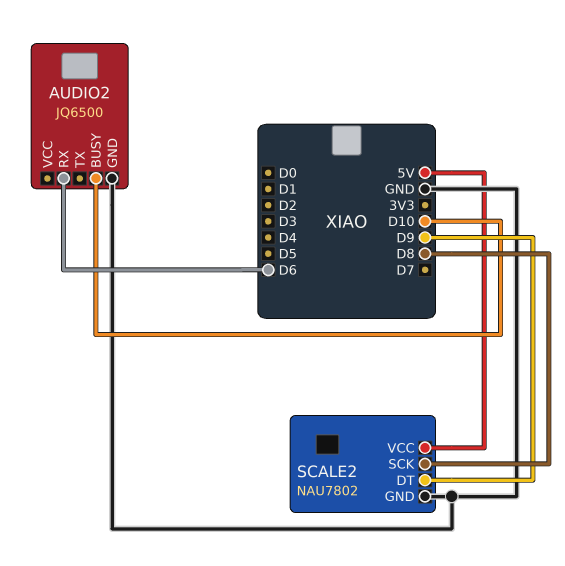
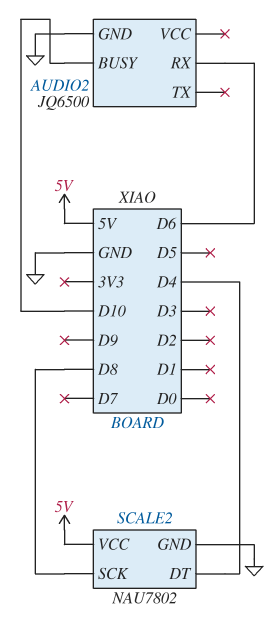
SCALE2 pin DT: D9 -> D4

